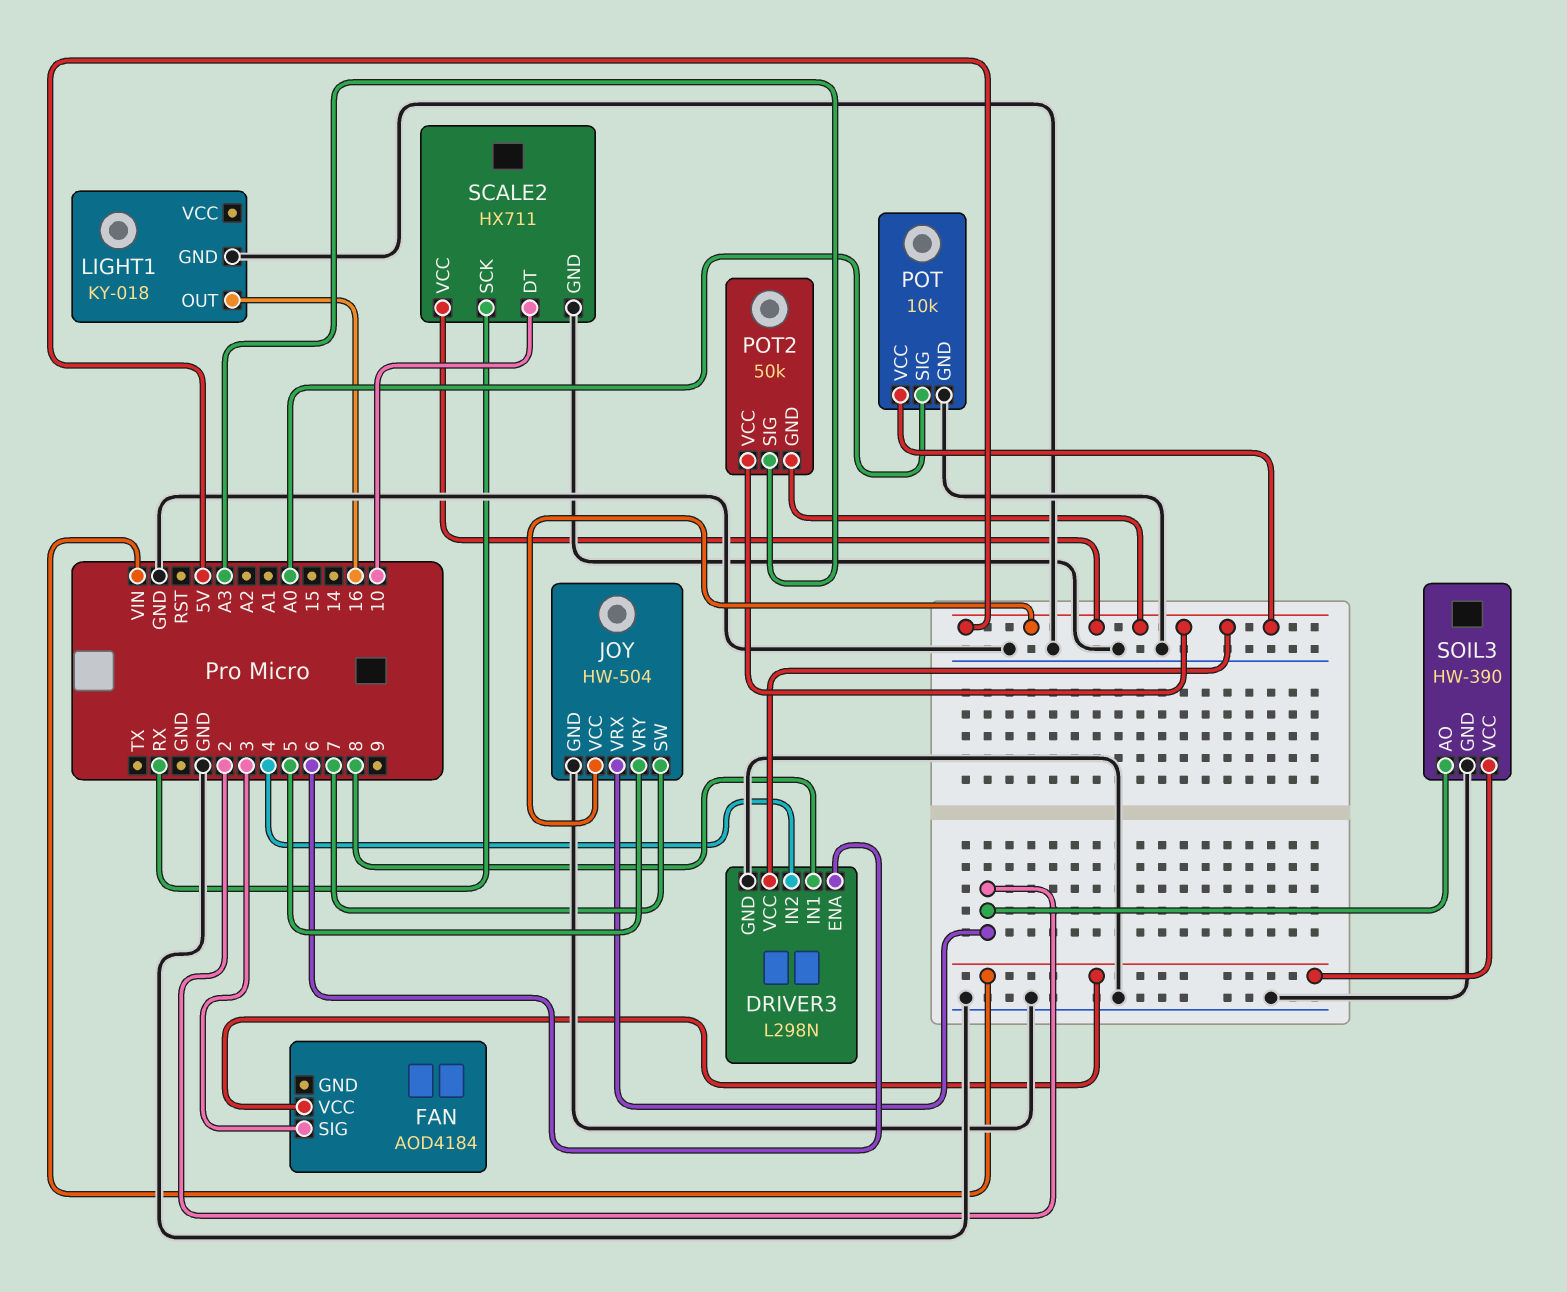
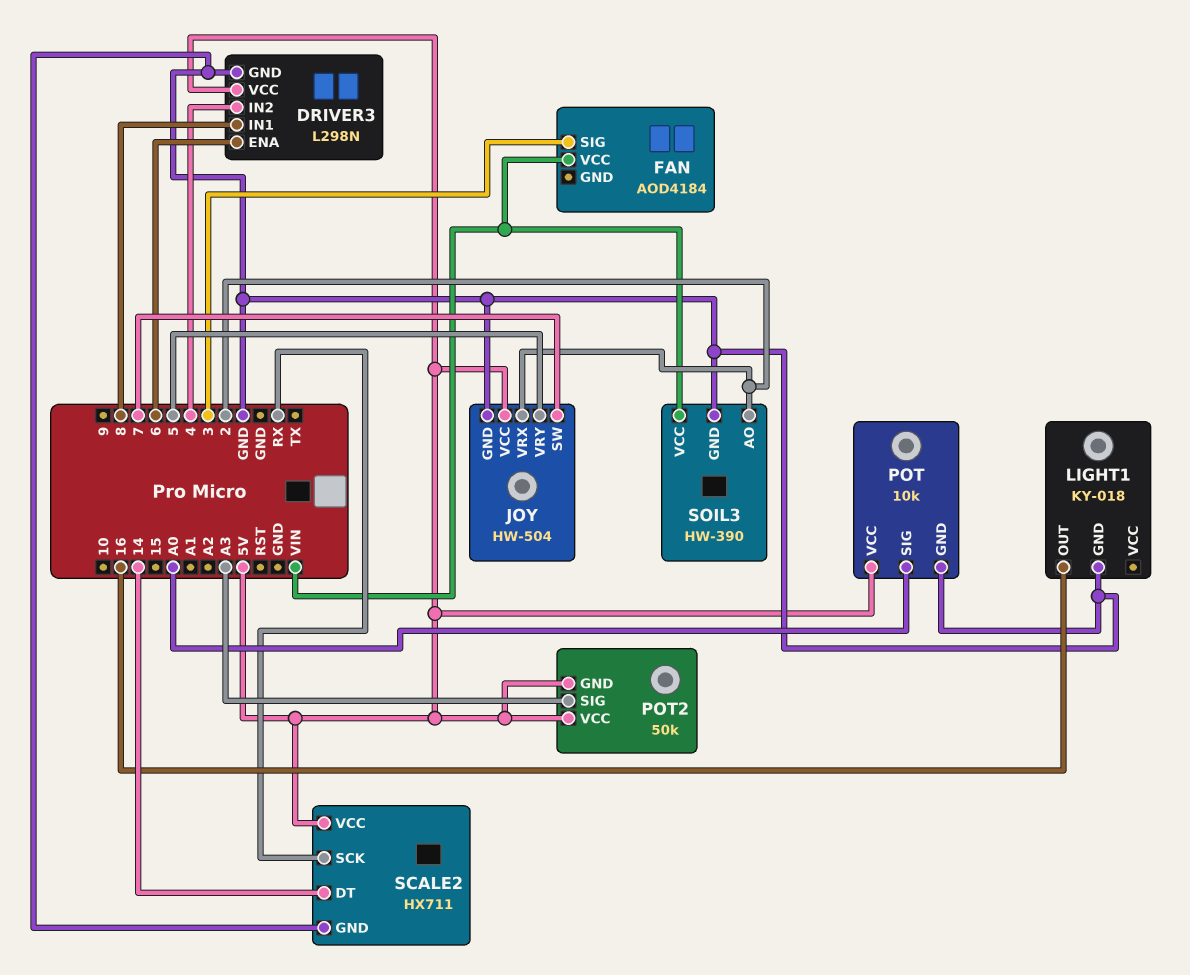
SCALE2 pin DT: 10 -> 14

